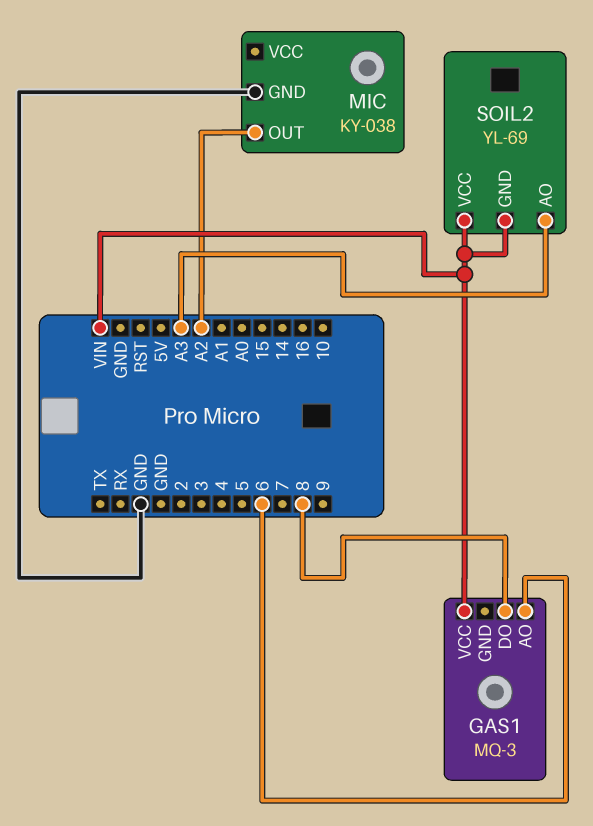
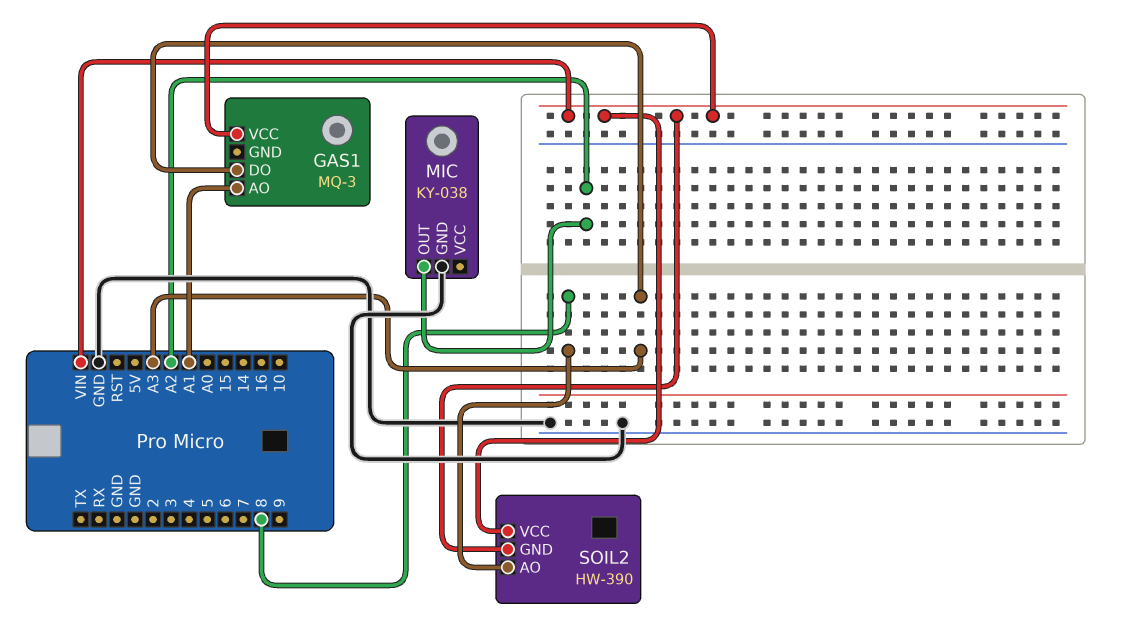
GAS1 pin AO: 6 -> A1
GAS1 pin DO: 8 -> A3
SOIL2: YL-69 -> HW-390
SOIL2 pin AO: A3 -> 8

